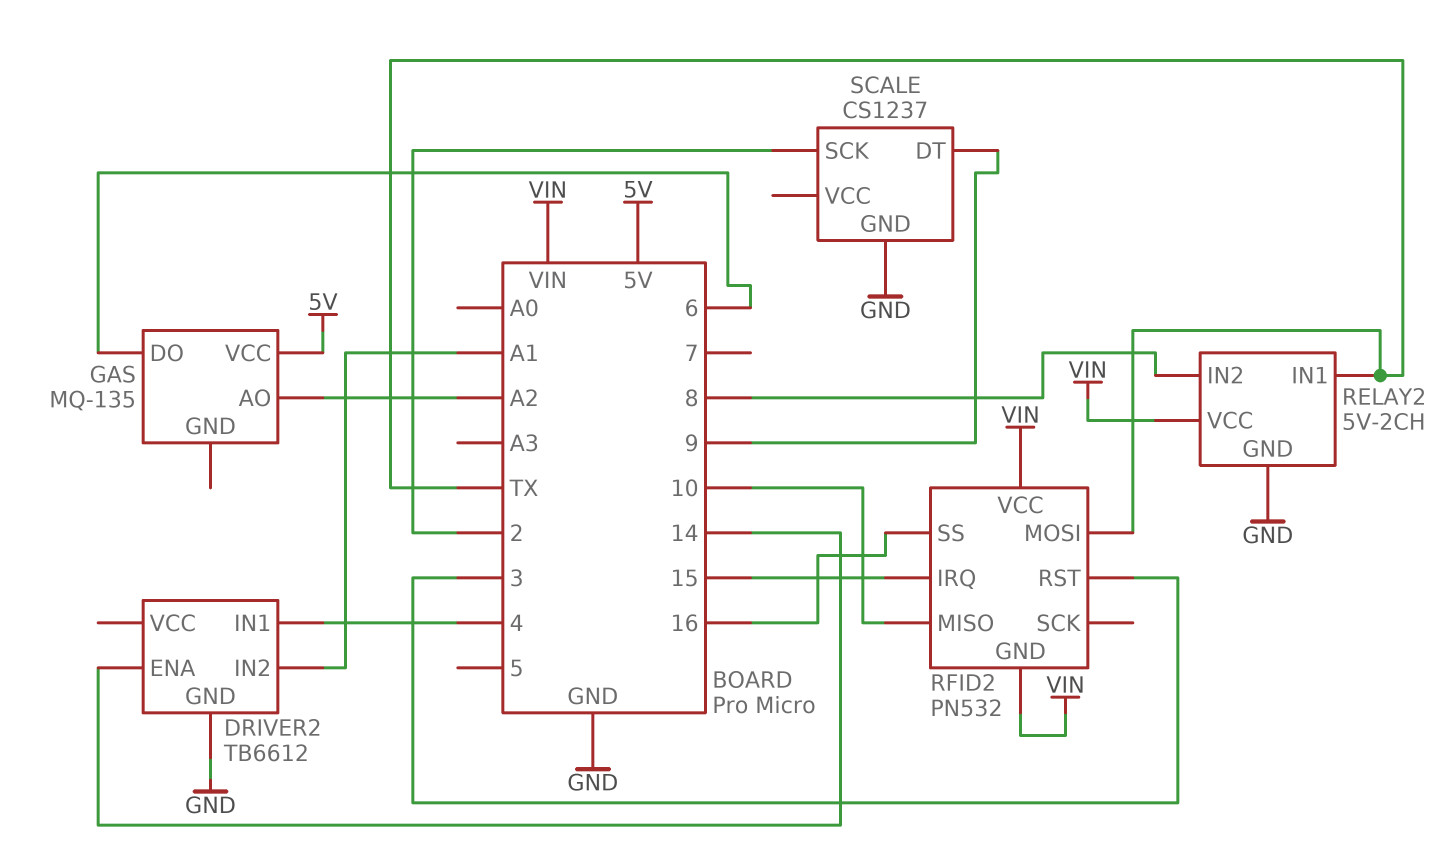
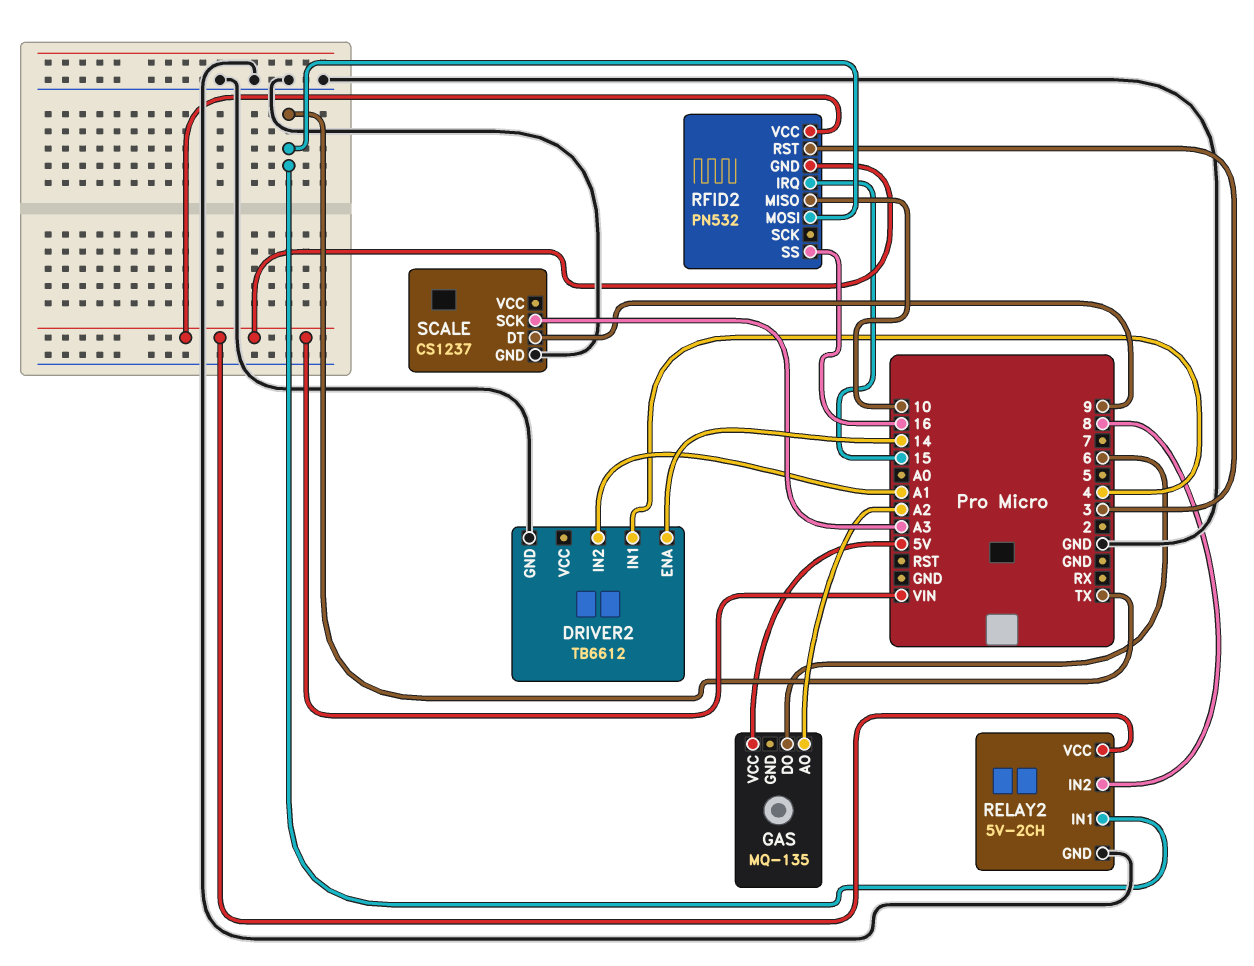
SCALE pin SCK: 2 -> A3

